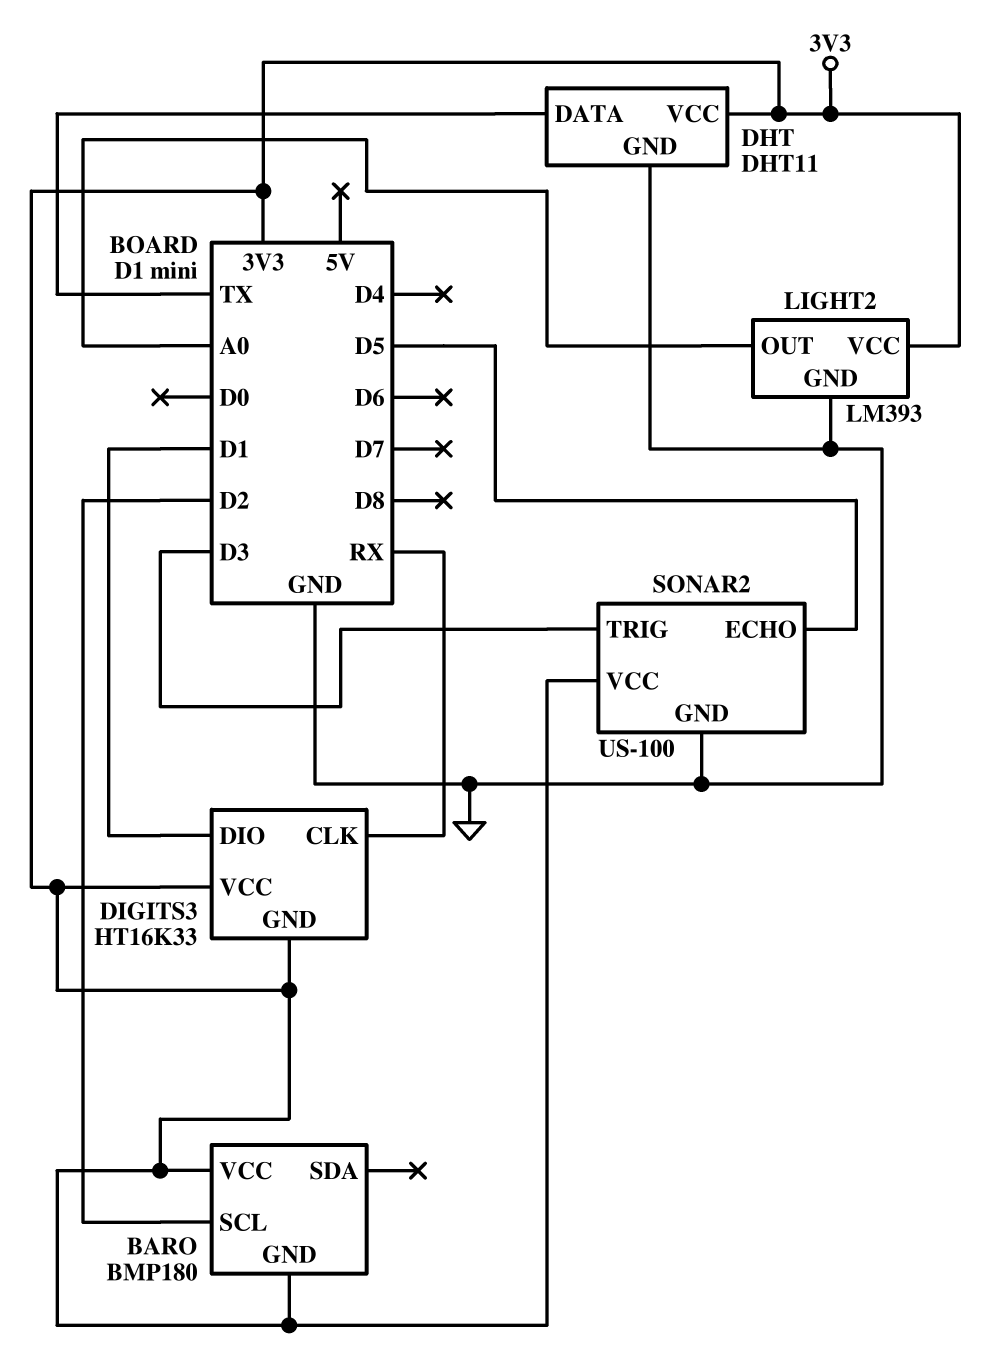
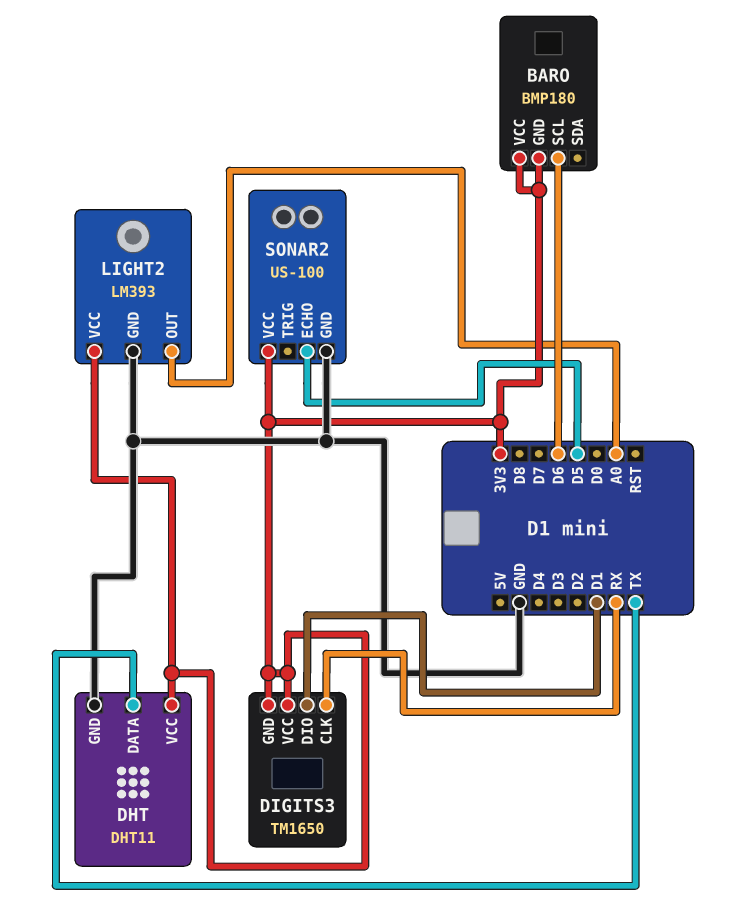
BARO pin SCL: D2 -> D6
DIGITS3: HT16K33 -> TM1650
SONAR2 pin TRIG: D3 -> none

